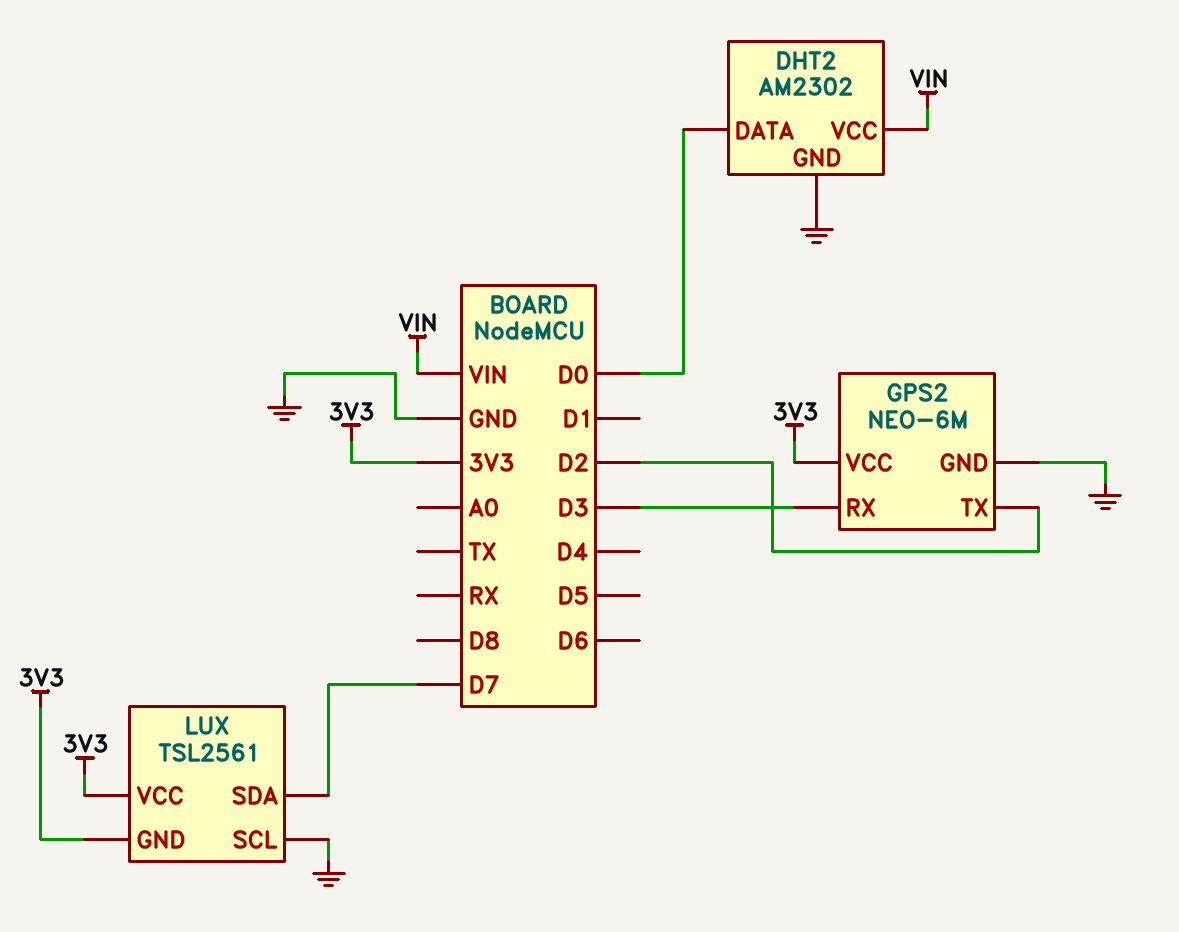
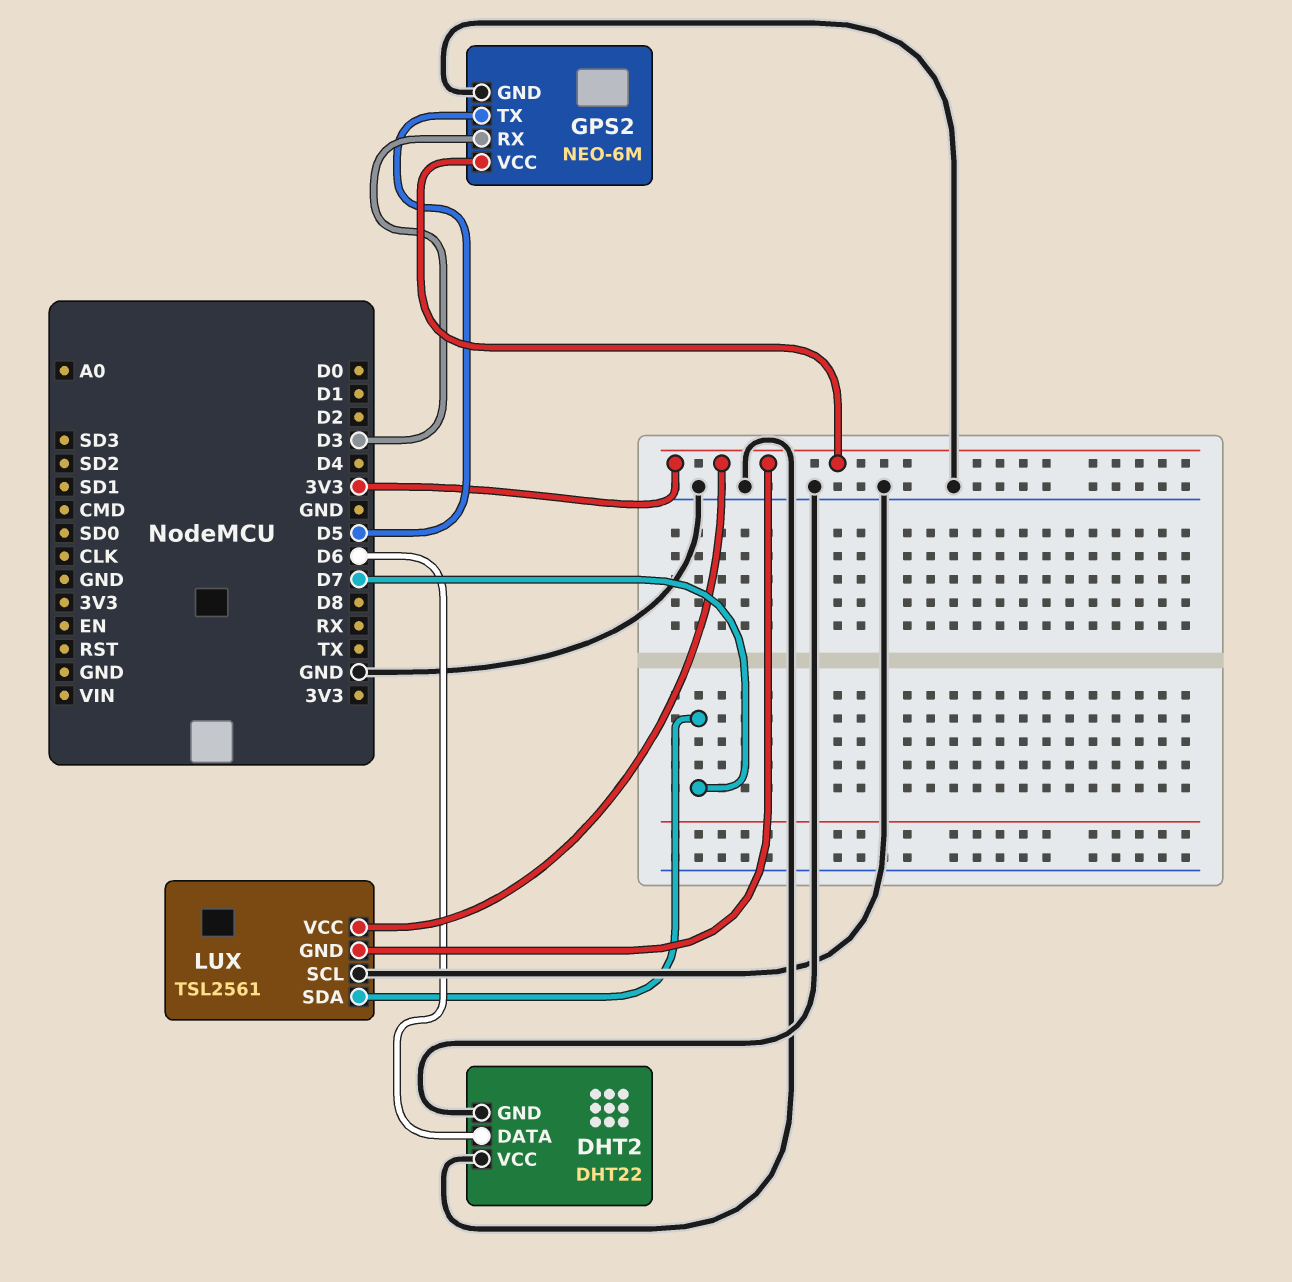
DHT2: AM2302 -> DHT22
DHT2 pin DATA: D0 -> D6
DHT2 pin VCC: VIN -> GND
GPS2 pin TX: D2 -> D5

